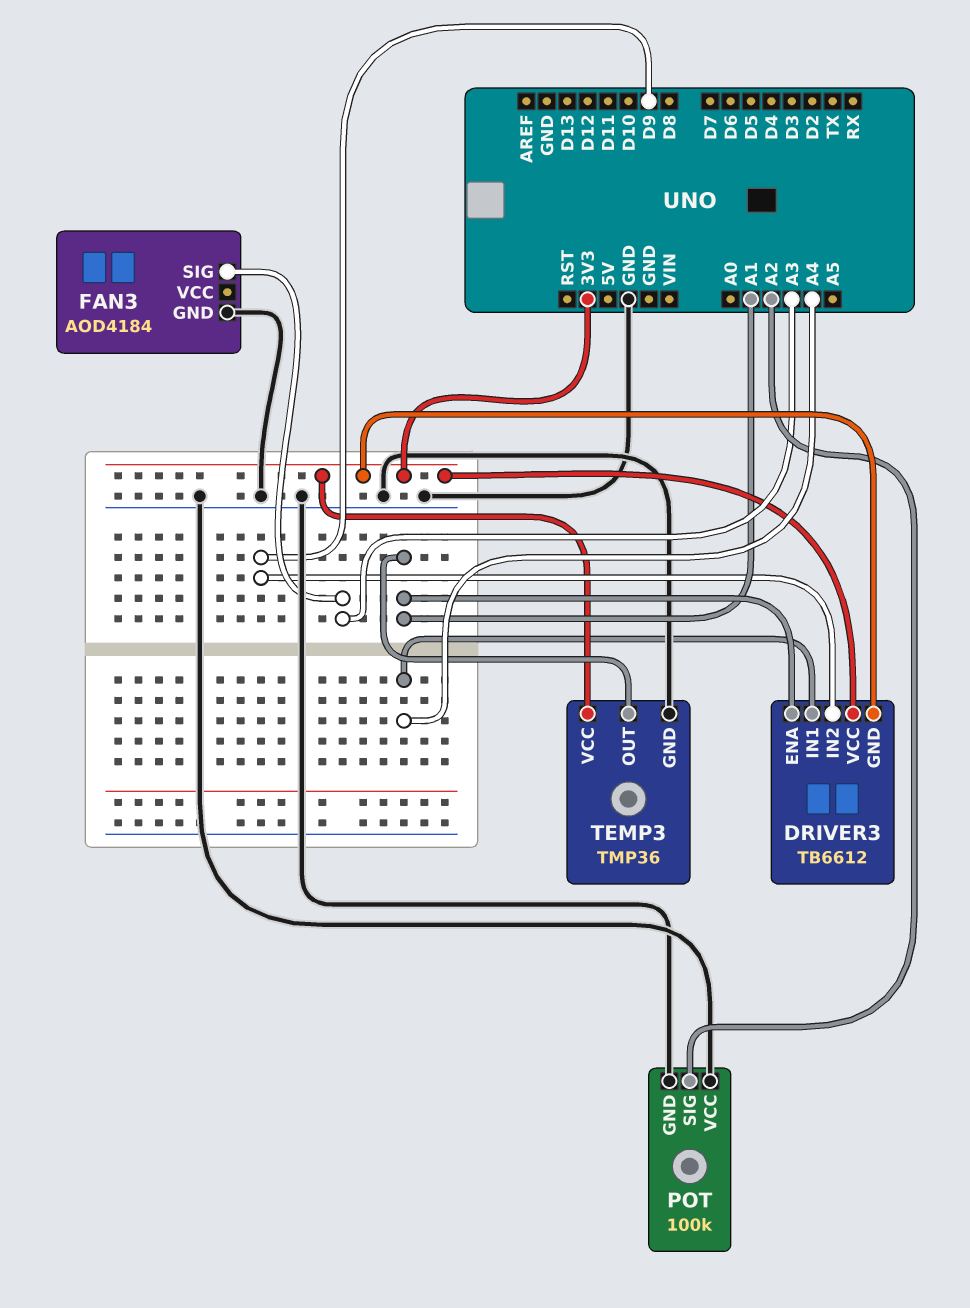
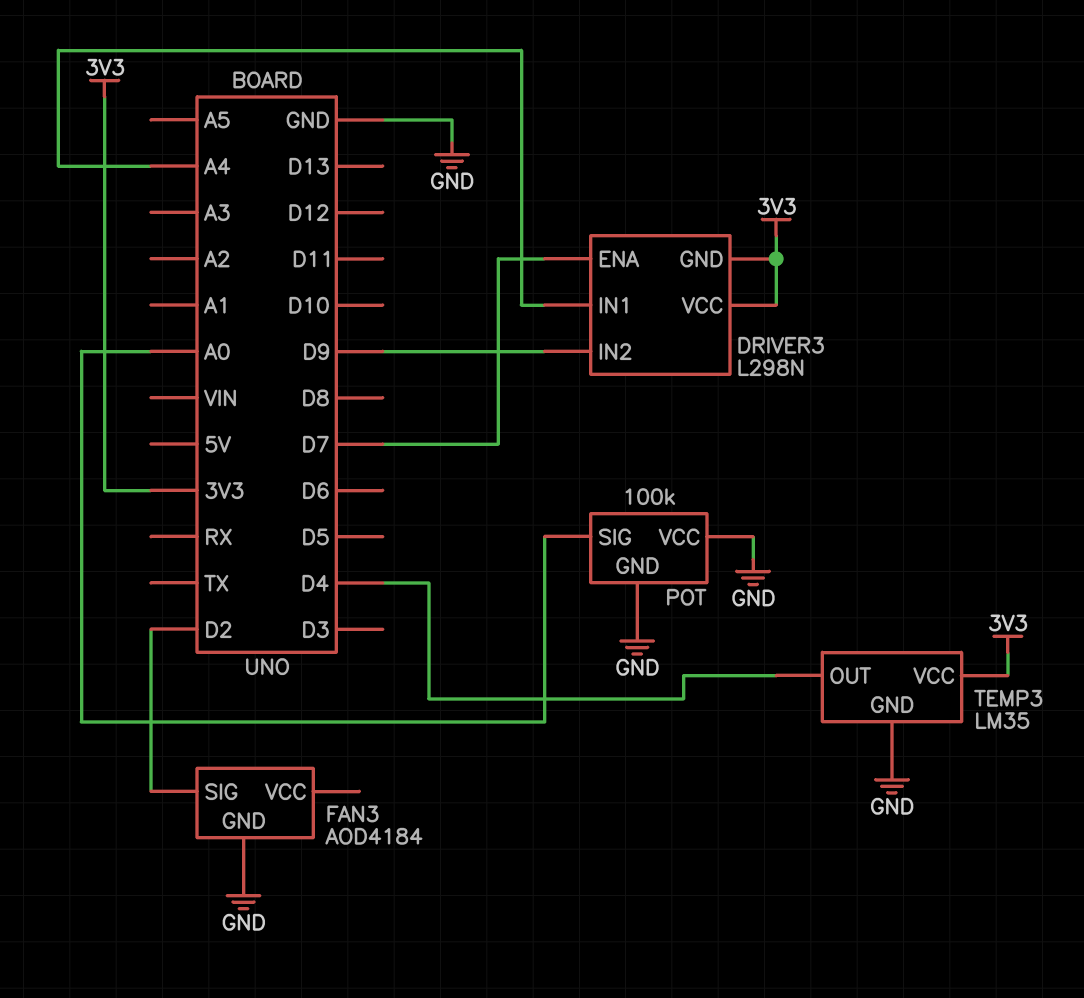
DRIVER3: TB6612 -> L298N
DRIVER3 pin ENA: A1 -> D7
FAN3 pin SIG: A3 -> D2
POT pin SIG: A2 -> A0
TEMP3: TMP36 -> LM35
TEMP3 pin OUT: A1 -> D4

